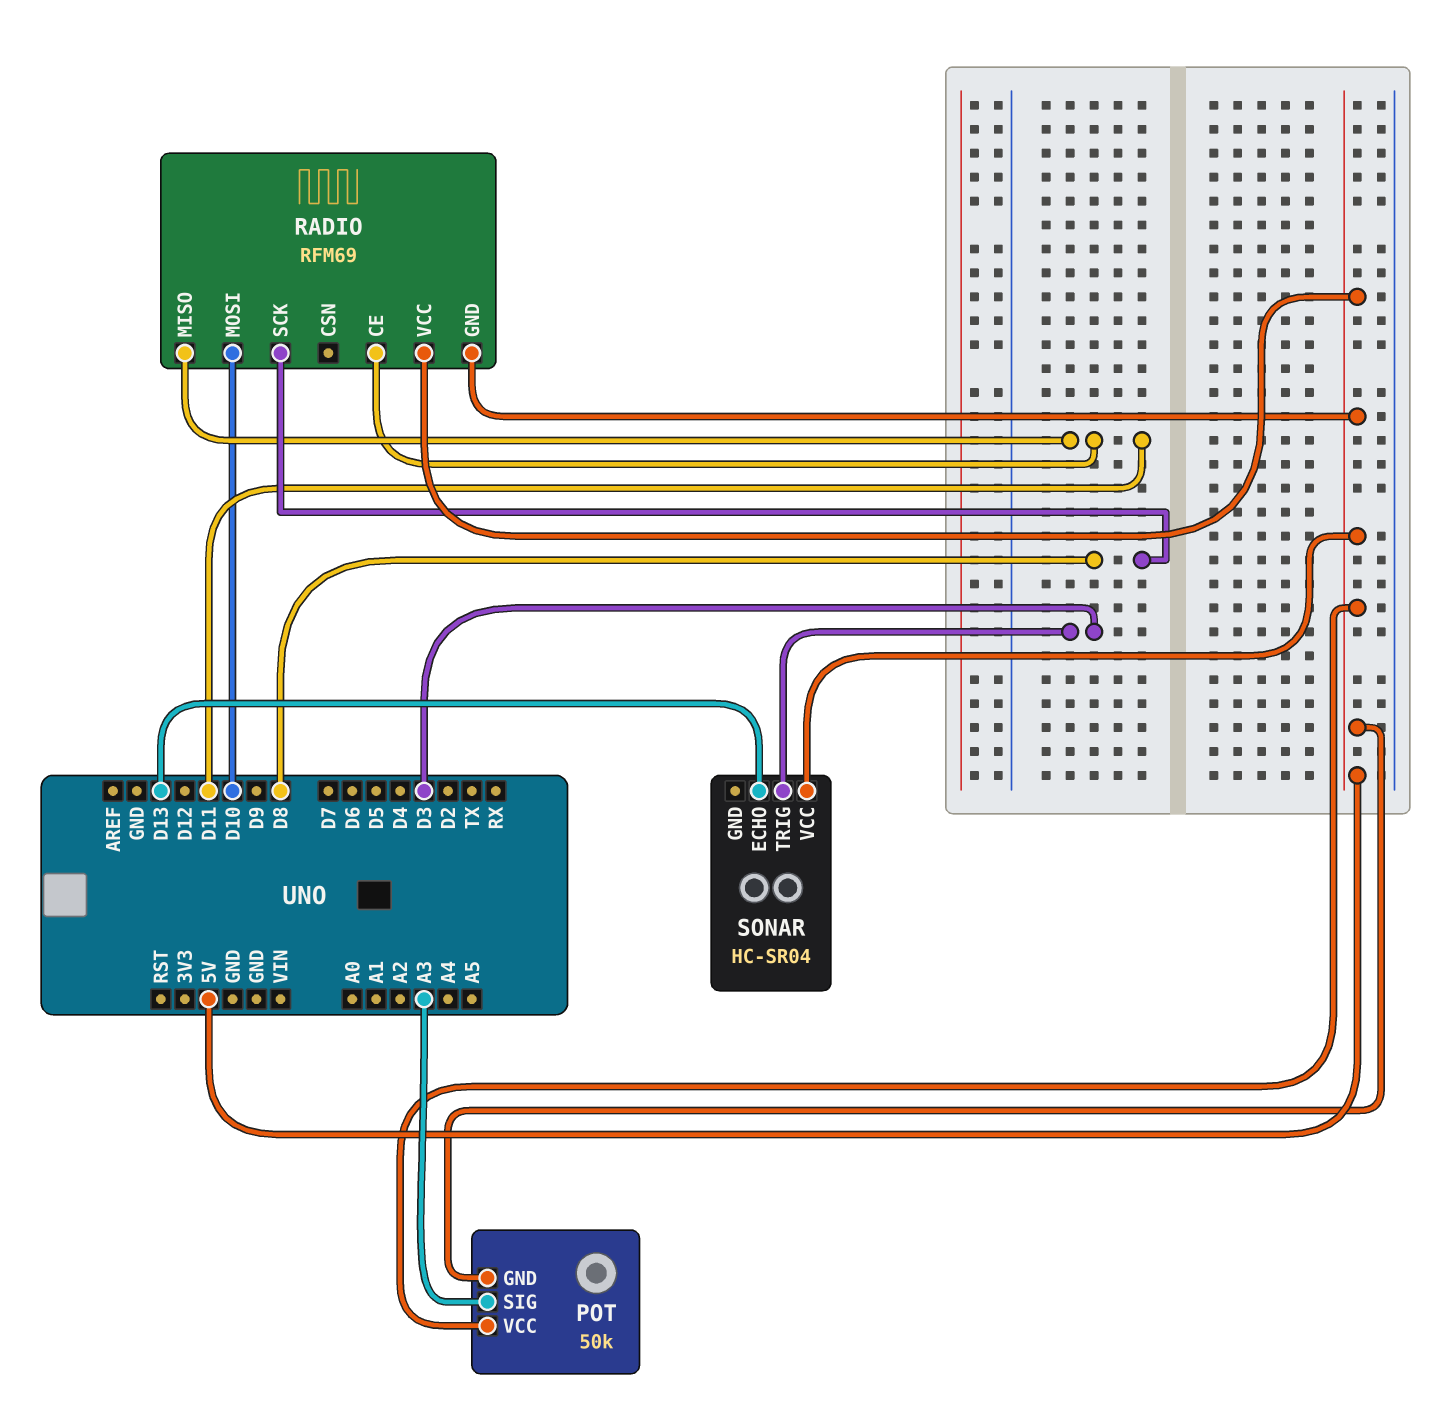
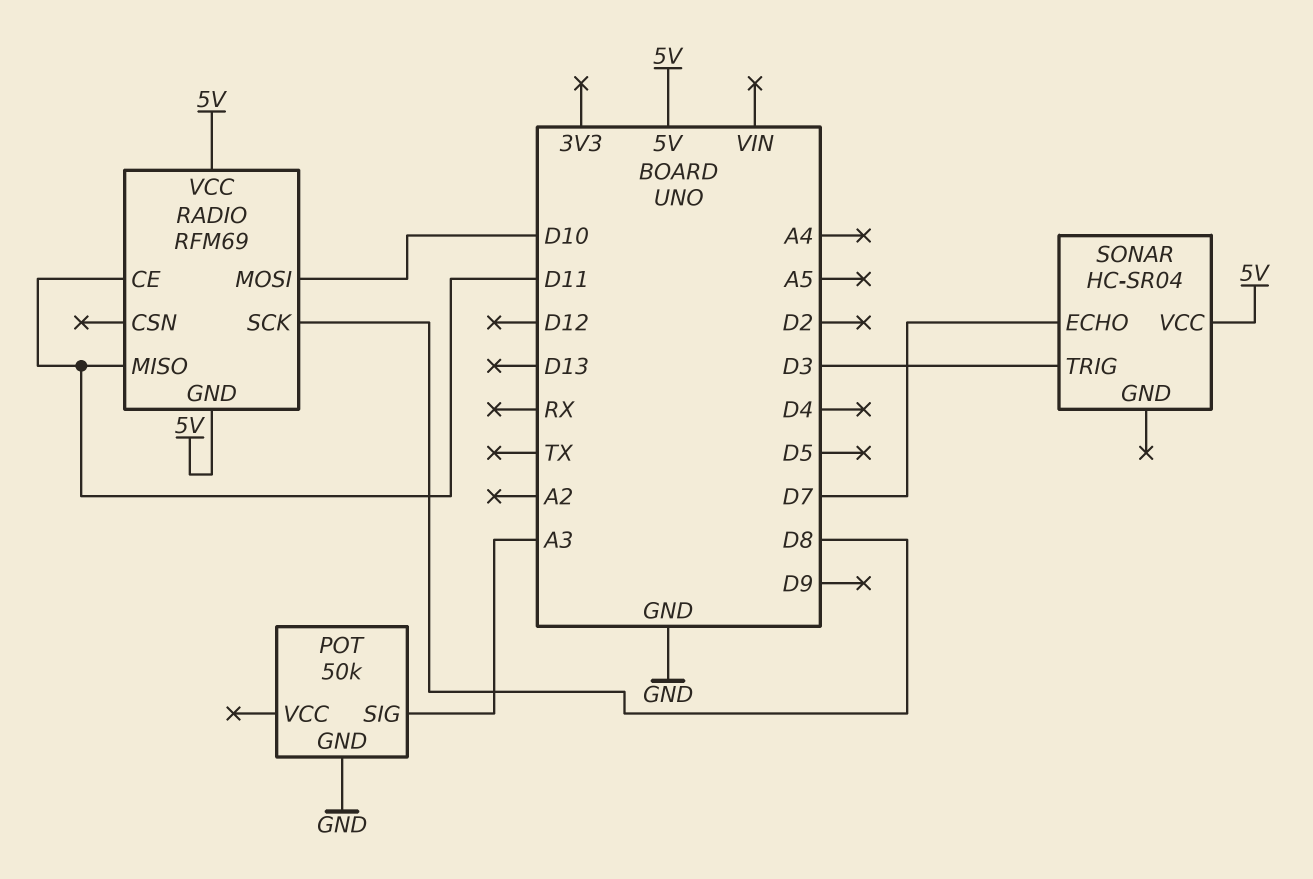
POT pin GND: 5V -> GND
POT pin VCC: 5V -> none
SONAR pin ECHO: D13 -> D7

